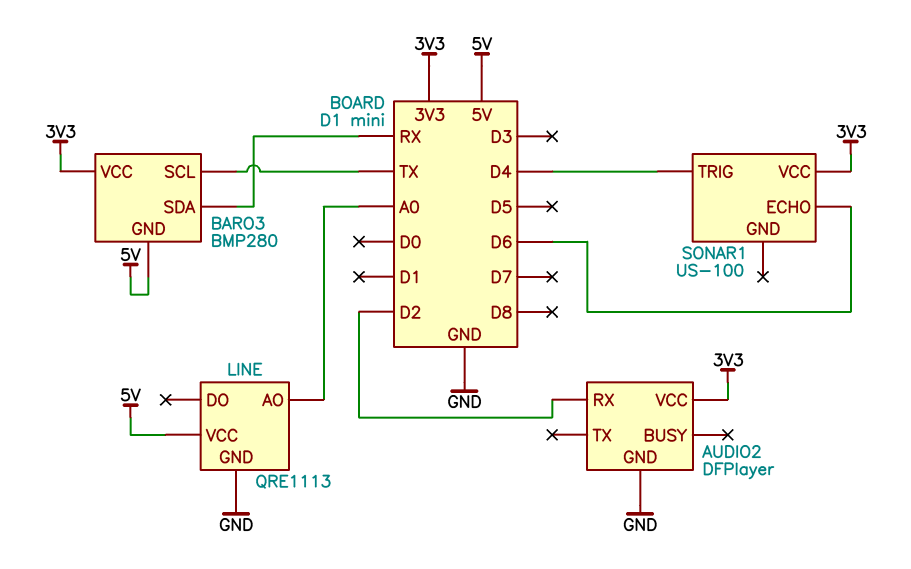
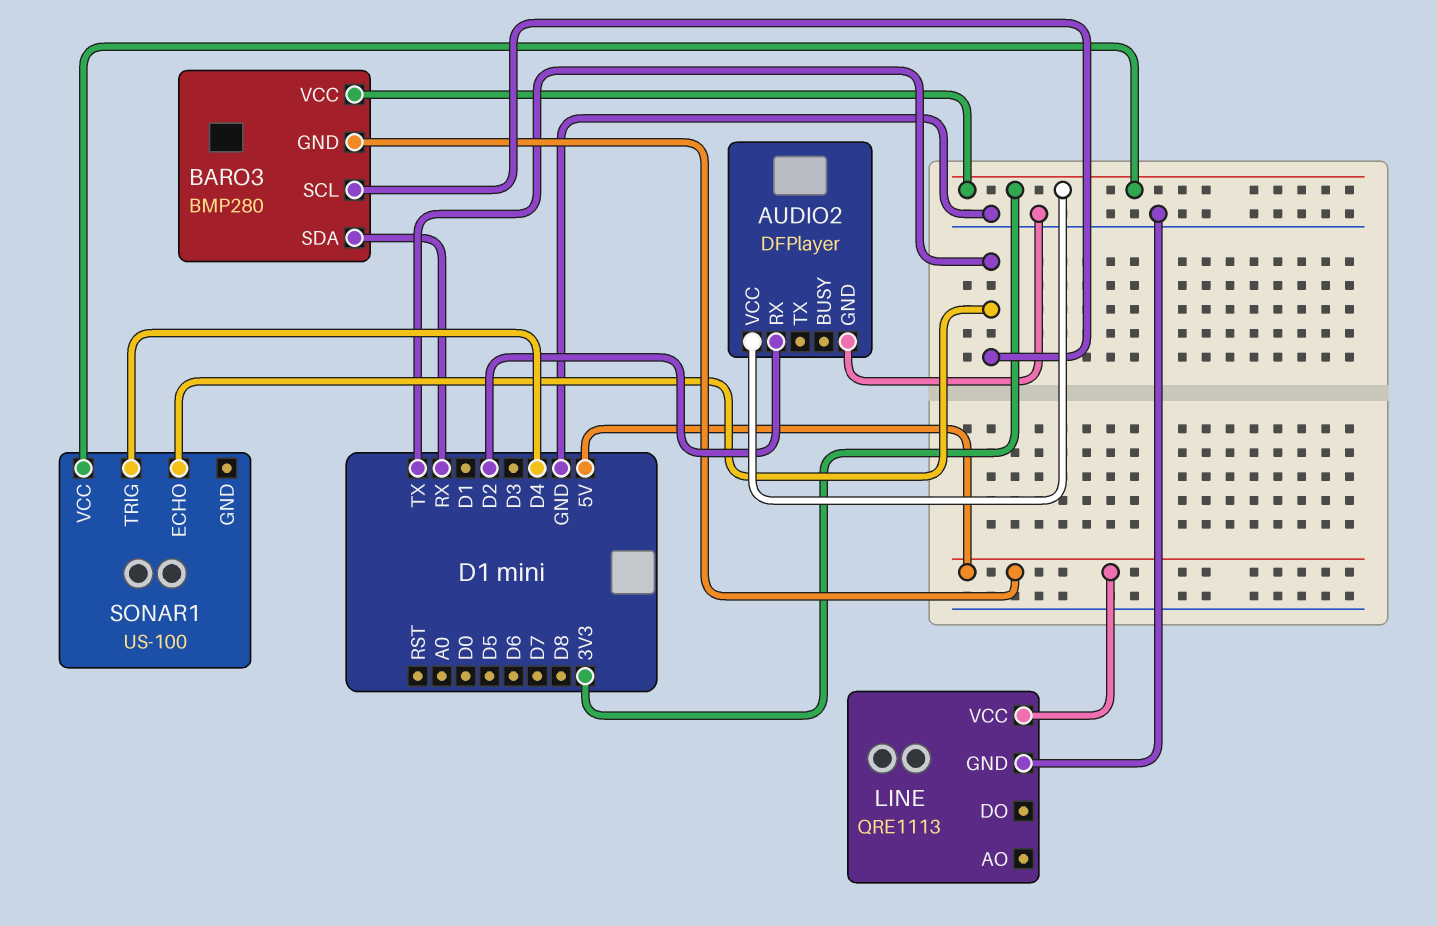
LINE pin AO: A0 -> none
SONAR1 pin ECHO: D6 -> TX

